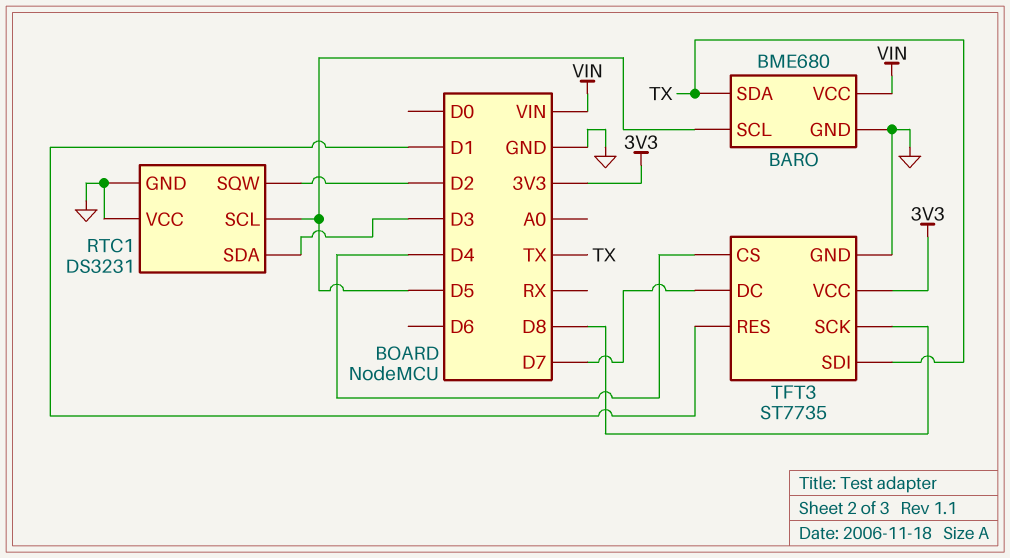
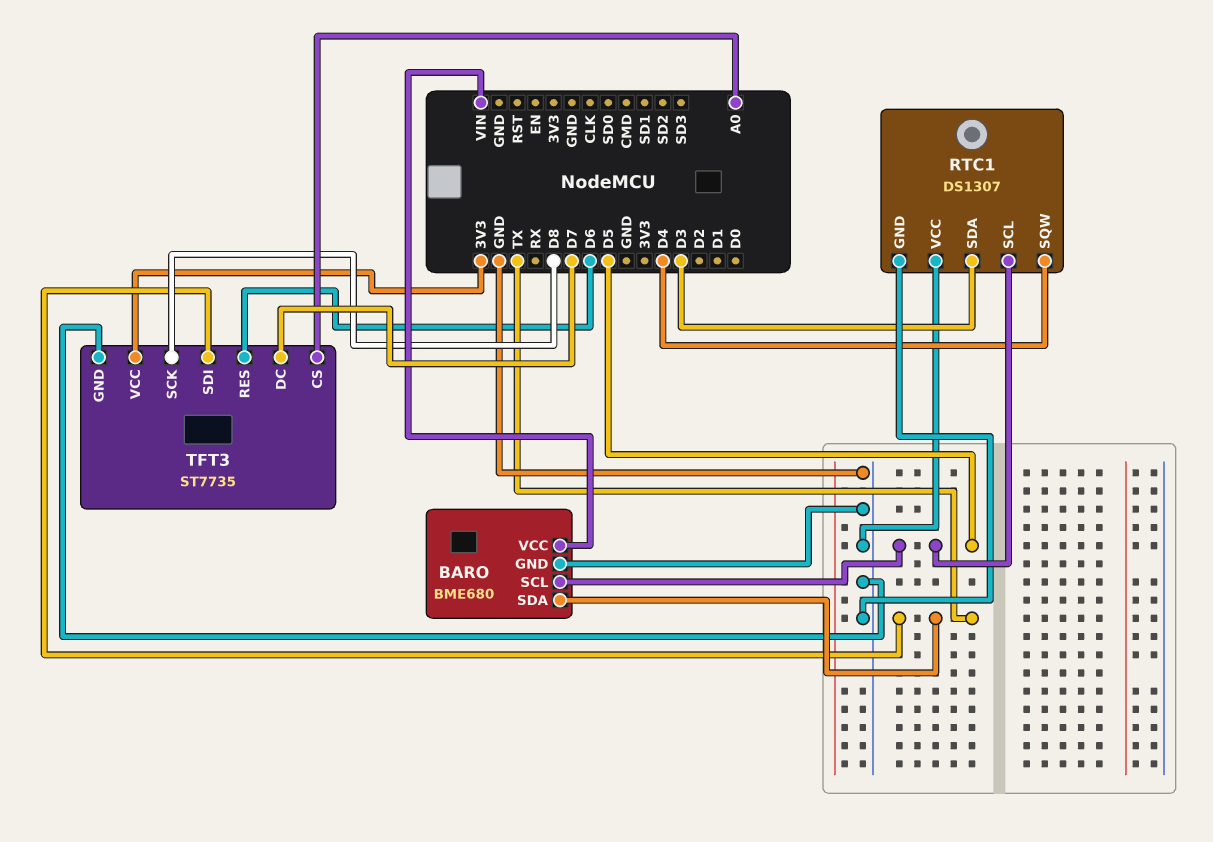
RTC1: DS3231 -> DS1307
RTC1 pin SQW: D2 -> D4
TFT3 pin CS: D4 -> A0
TFT3 pin RES: D1 -> D6

